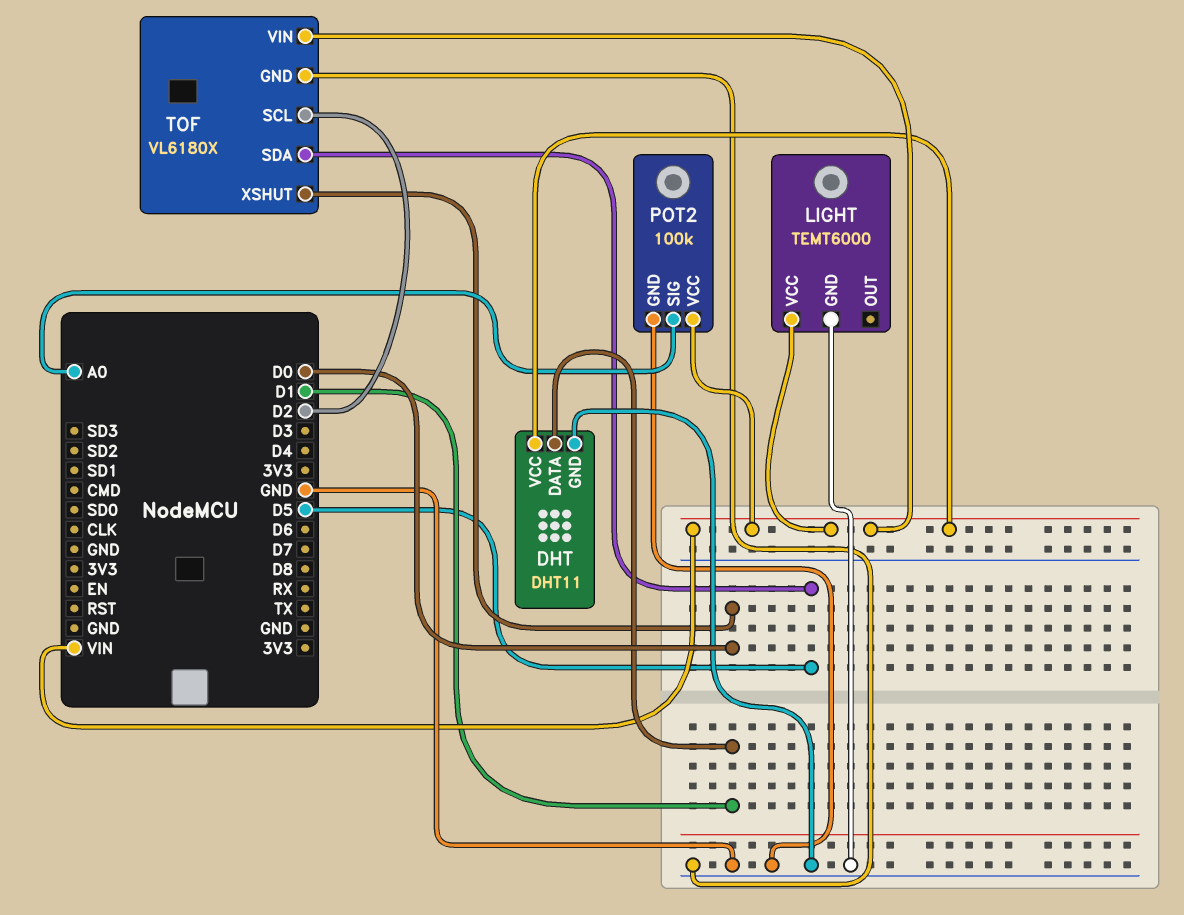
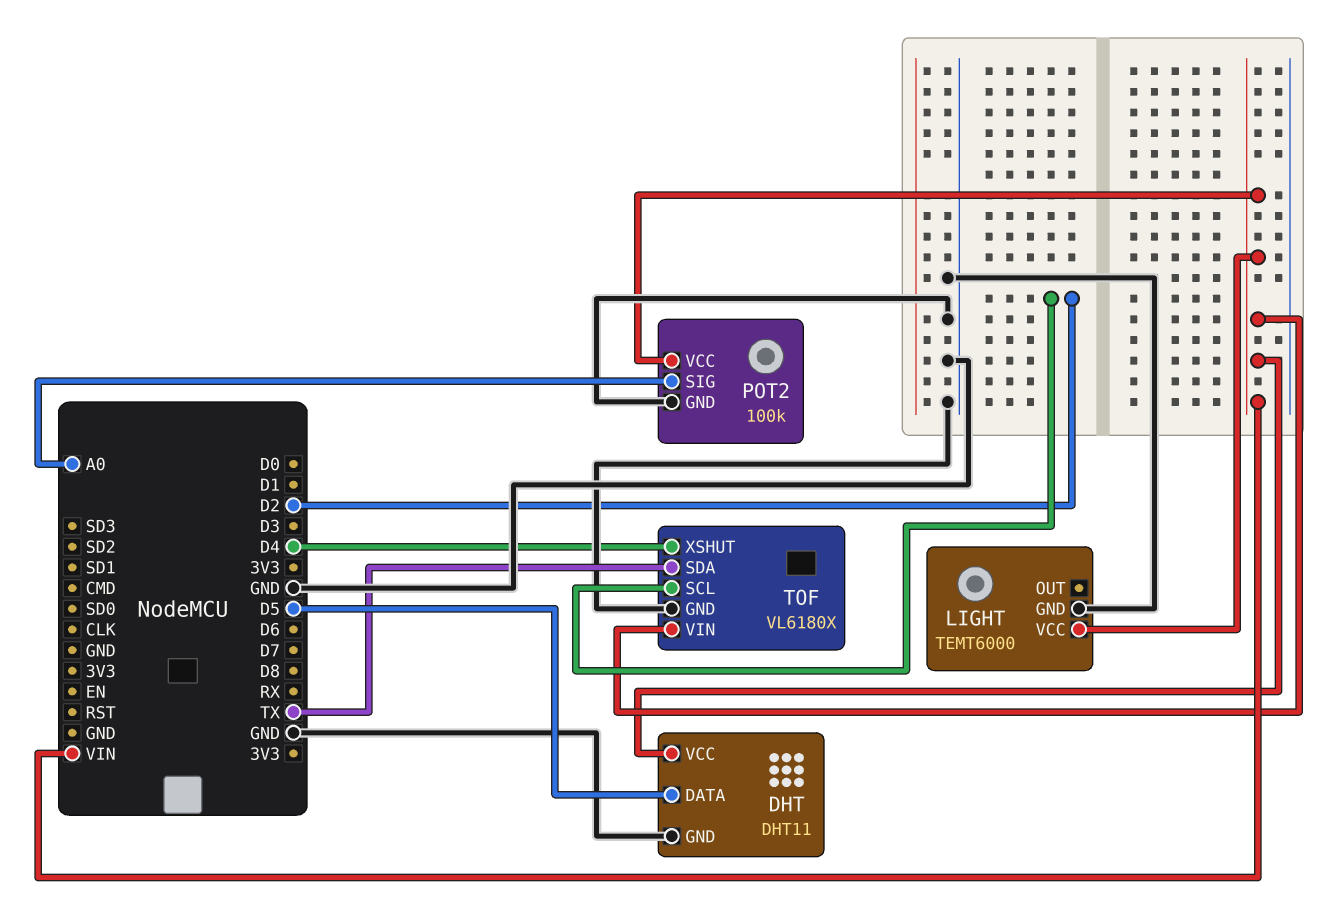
DHT pin DATA: D1 -> D5
TOF pin SDA: D5 -> TX
TOF pin XSHUT: D0 -> D4

